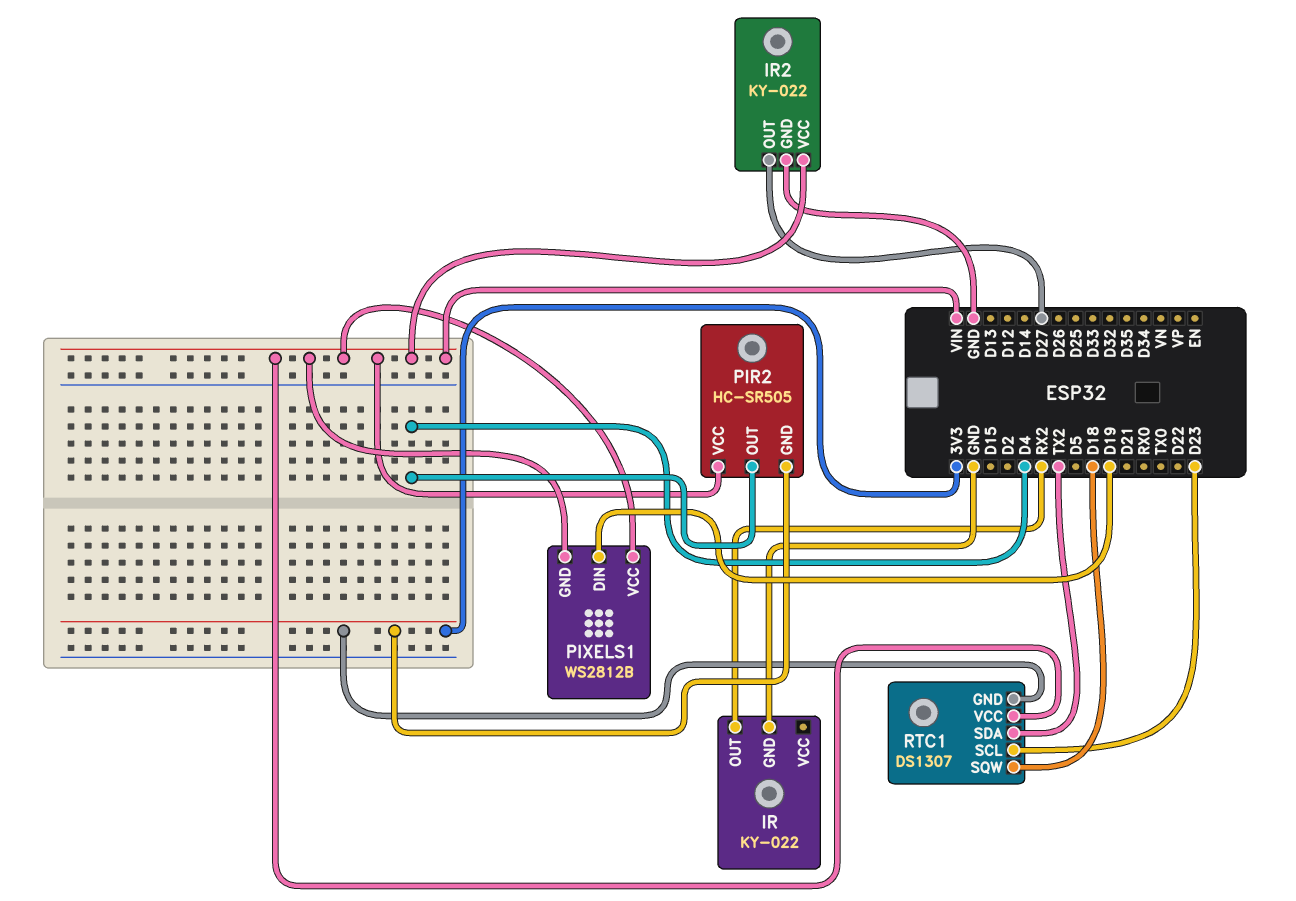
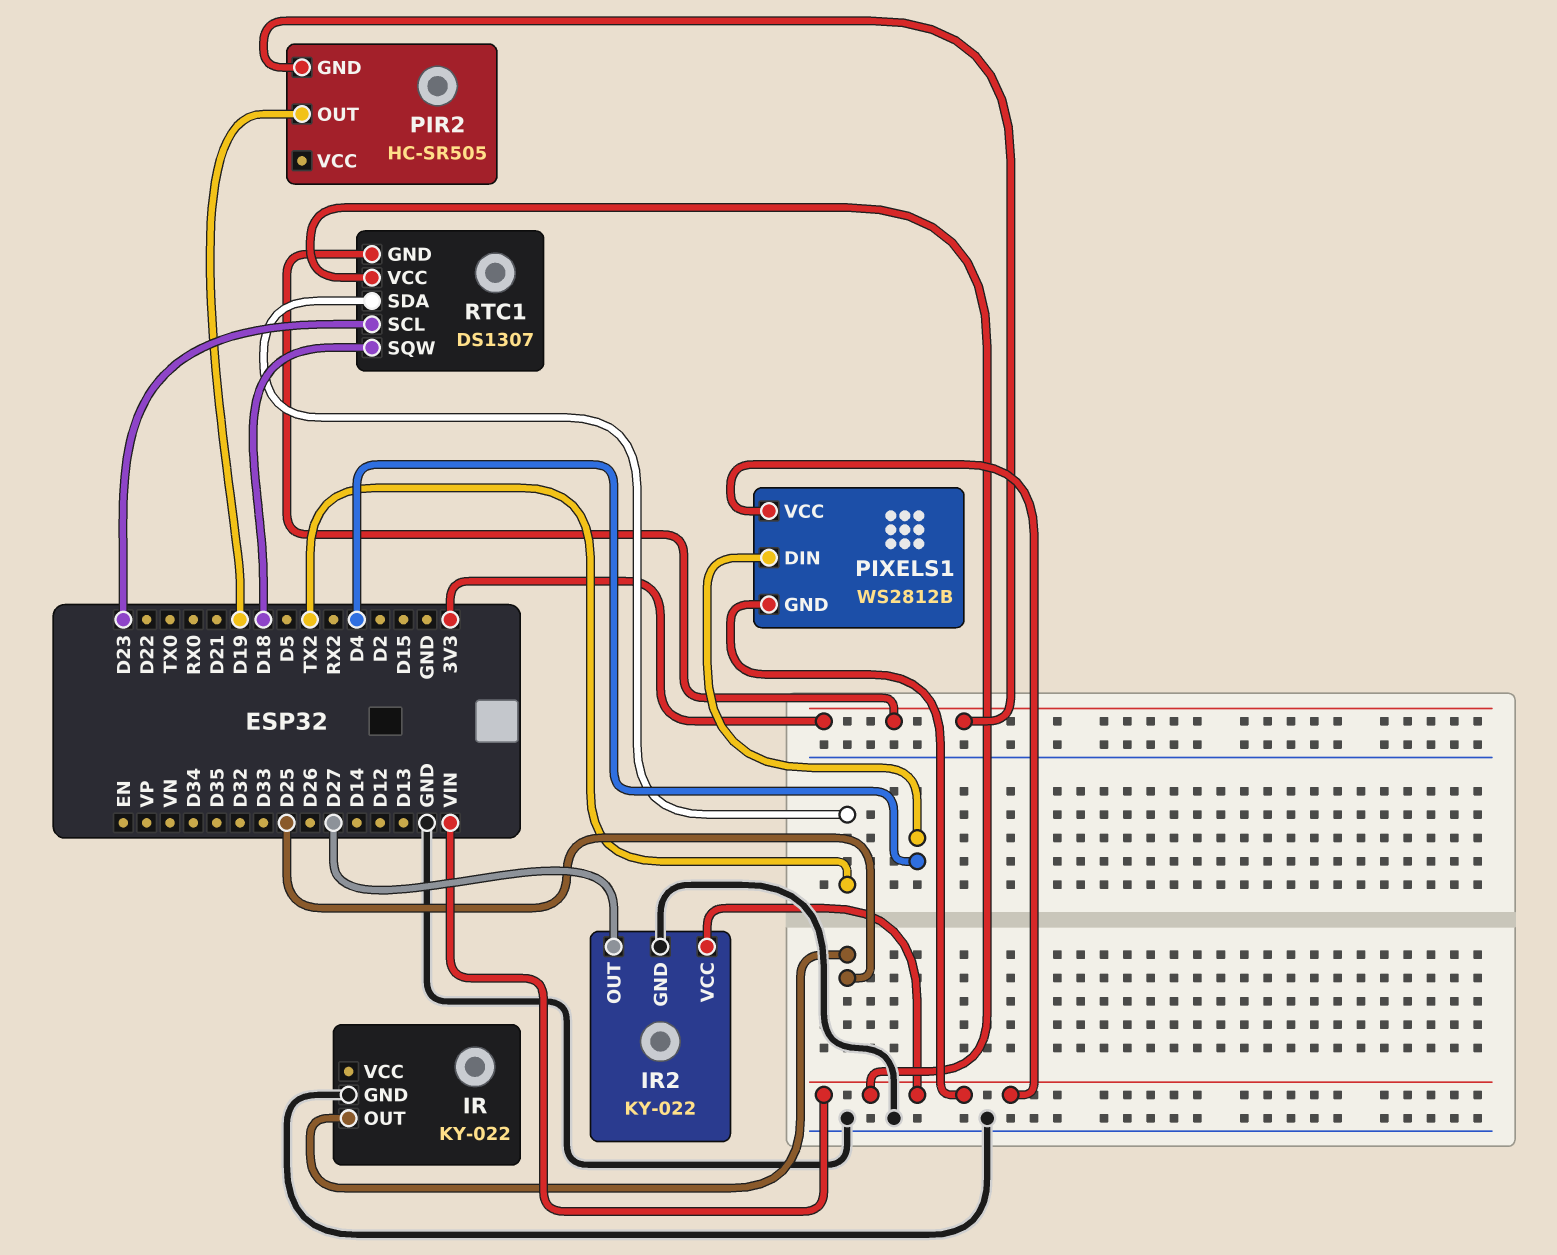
IR pin OUT: RX2 -> D25
PIR2 pin OUT: D4 -> D19
PIR2 pin VCC: VIN -> none
PIXELS1 pin DIN: D19 -> D4

